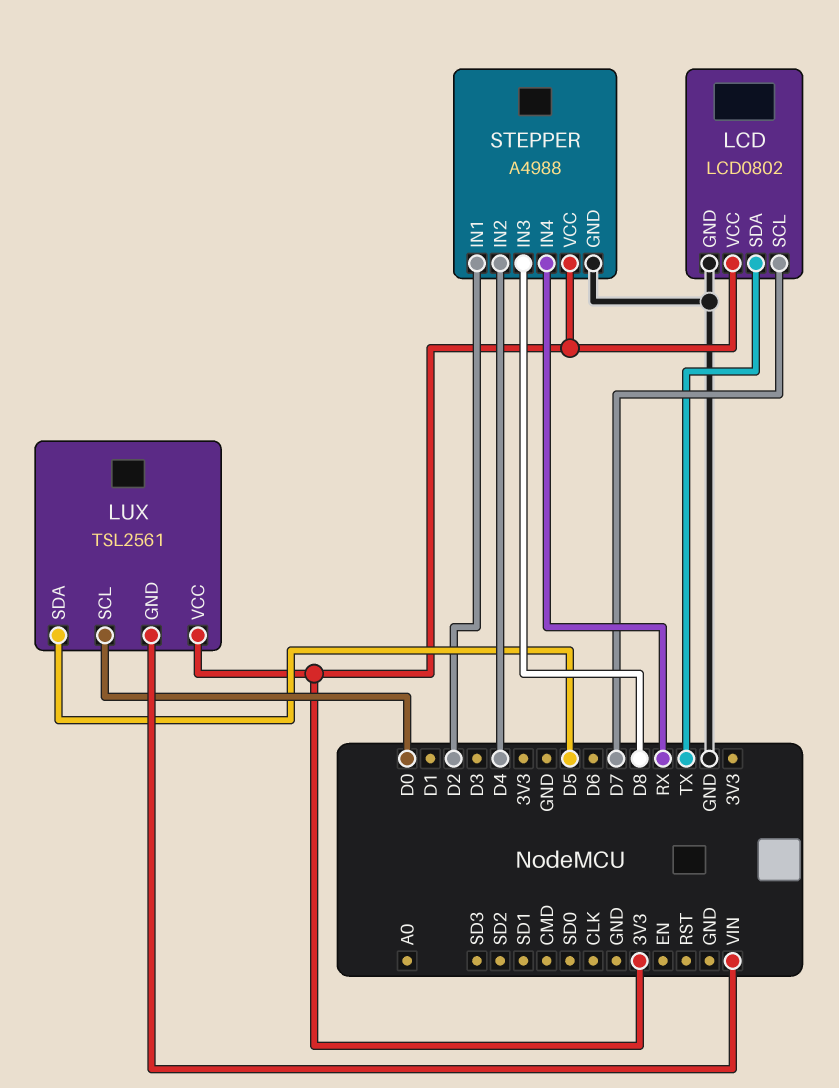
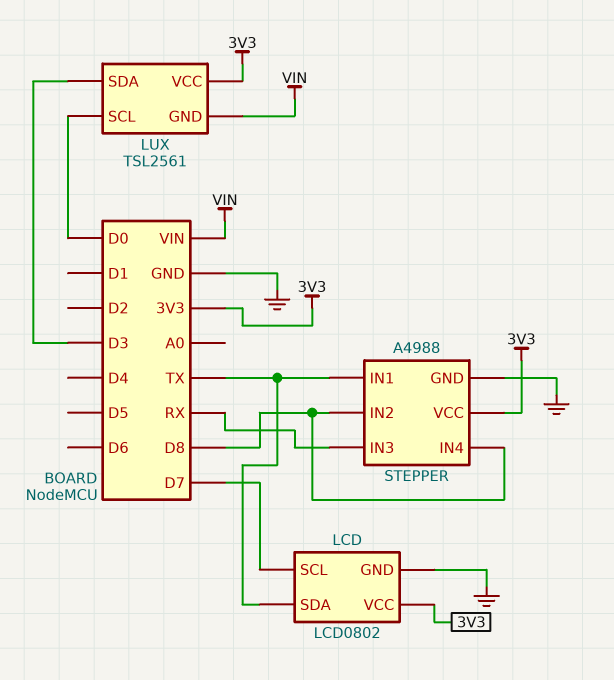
LUX pin SDA: D5 -> D3
STEPPER pin IN1: D2 -> TX
STEPPER pin IN2: D4 -> D8
STEPPER pin IN3: D8 -> RX
STEPPER pin IN4: RX -> D8

